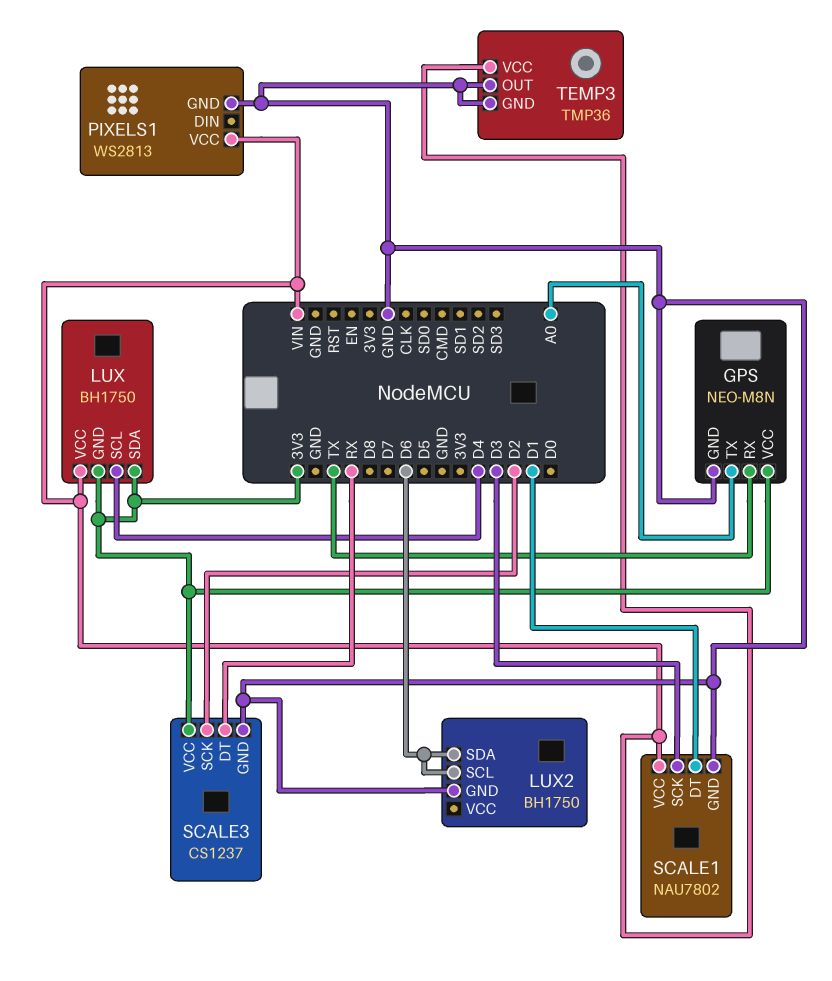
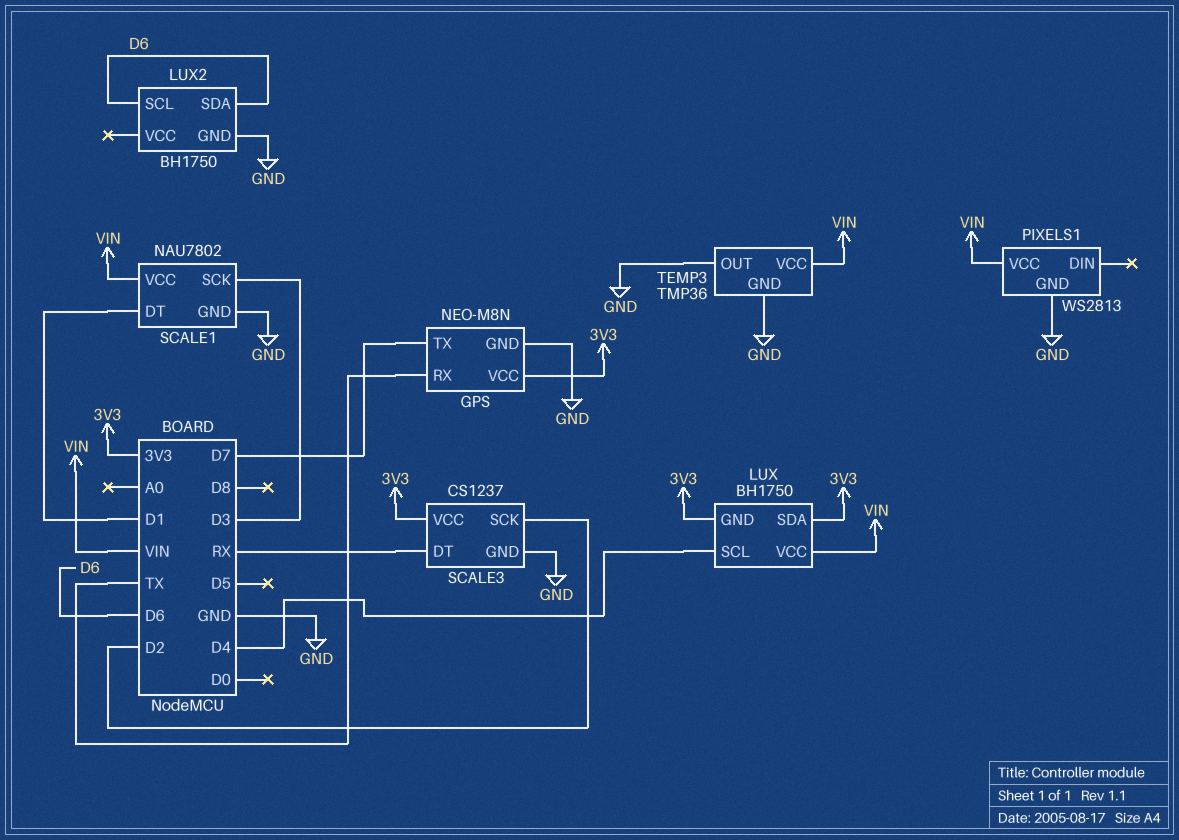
GPS pin TX: A0 -> D7

